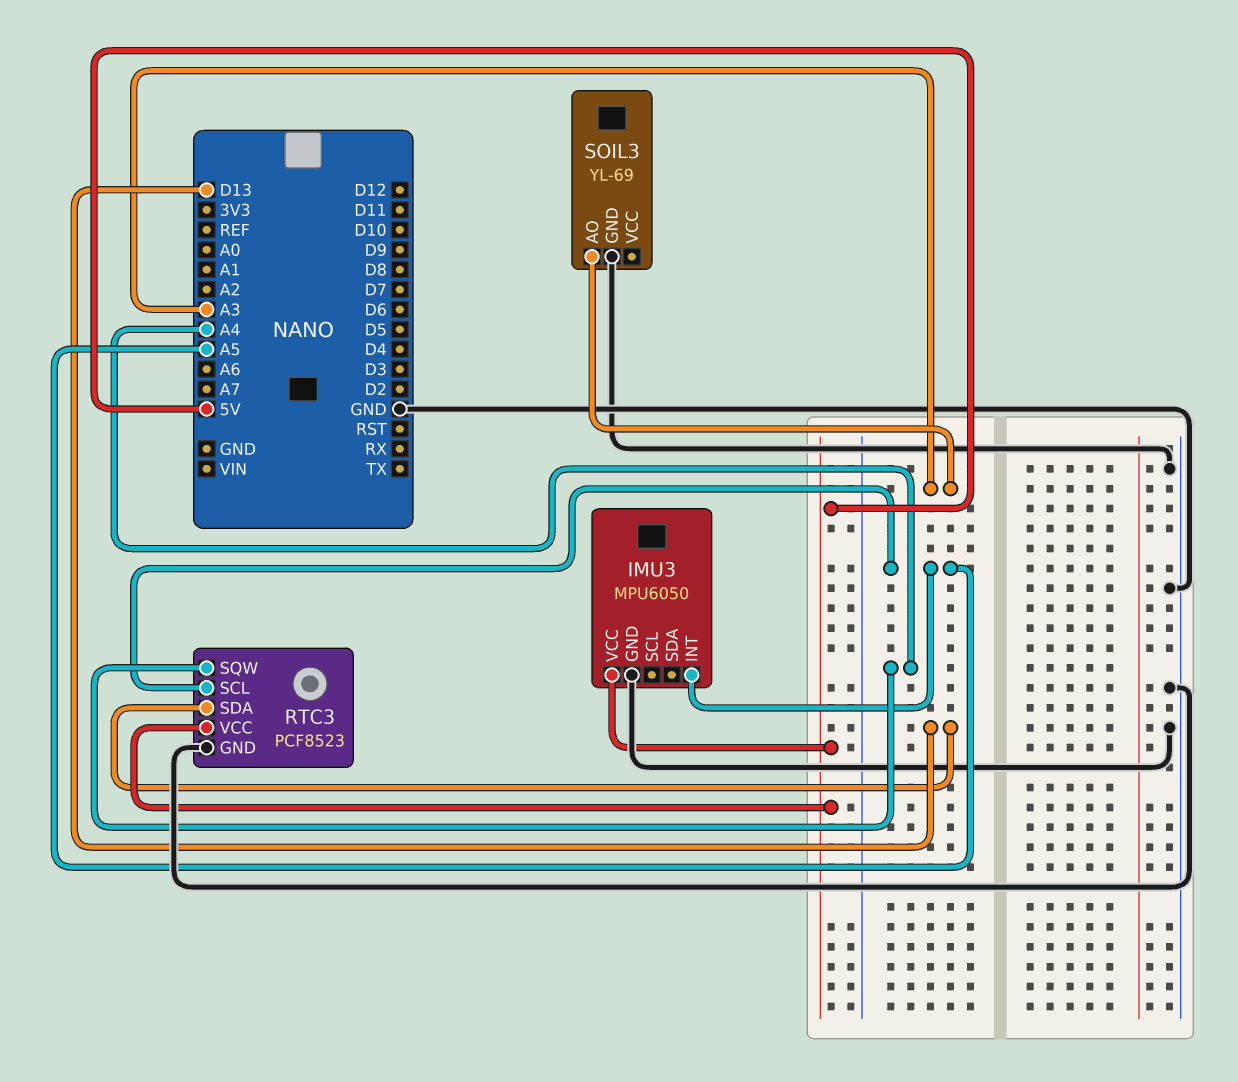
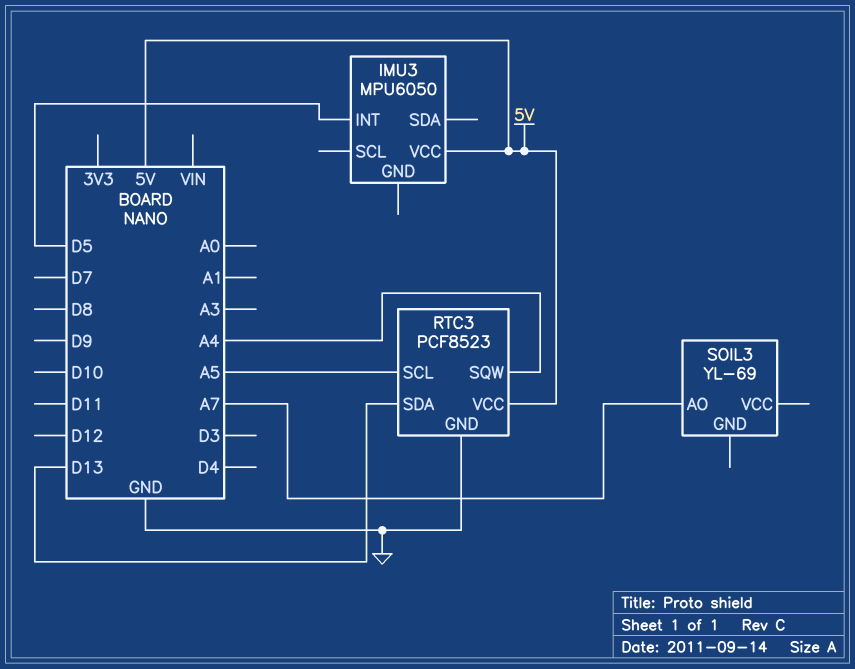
IMU3 pin GND: GND -> none
IMU3 pin INT: A5 -> D5
SOIL3 pin AO: A3 -> A7
SOIL3 pin GND: GND -> none

